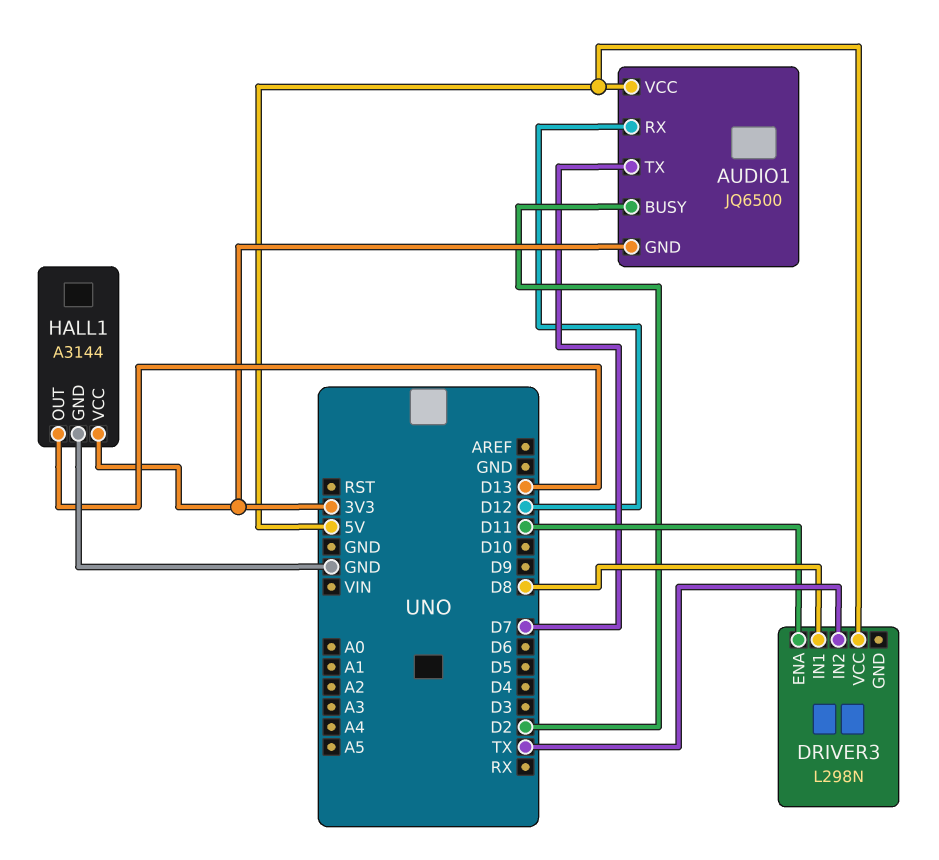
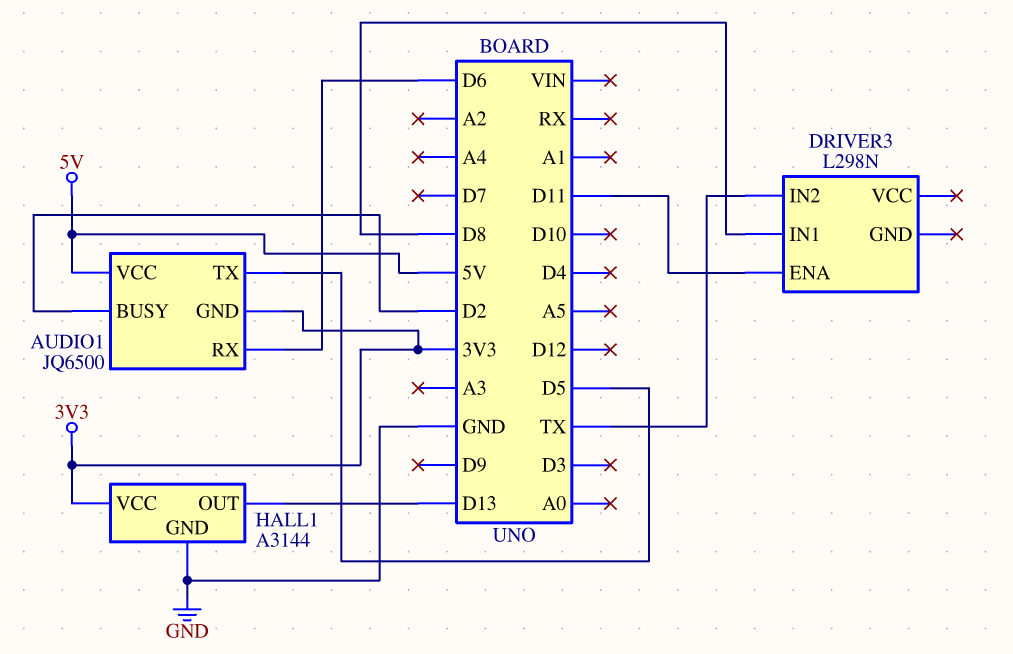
AUDIO1 pin RX: D12 -> D6
AUDIO1 pin TX: D7 -> D5
DRIVER3 pin VCC: 5V -> none

